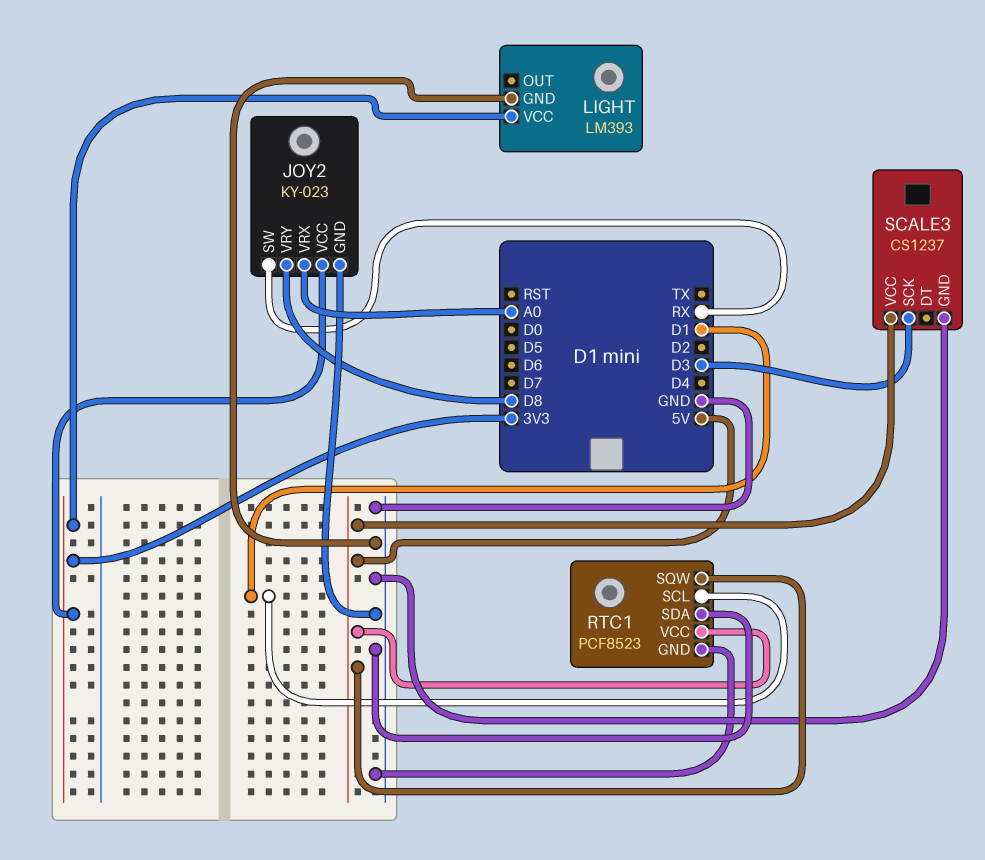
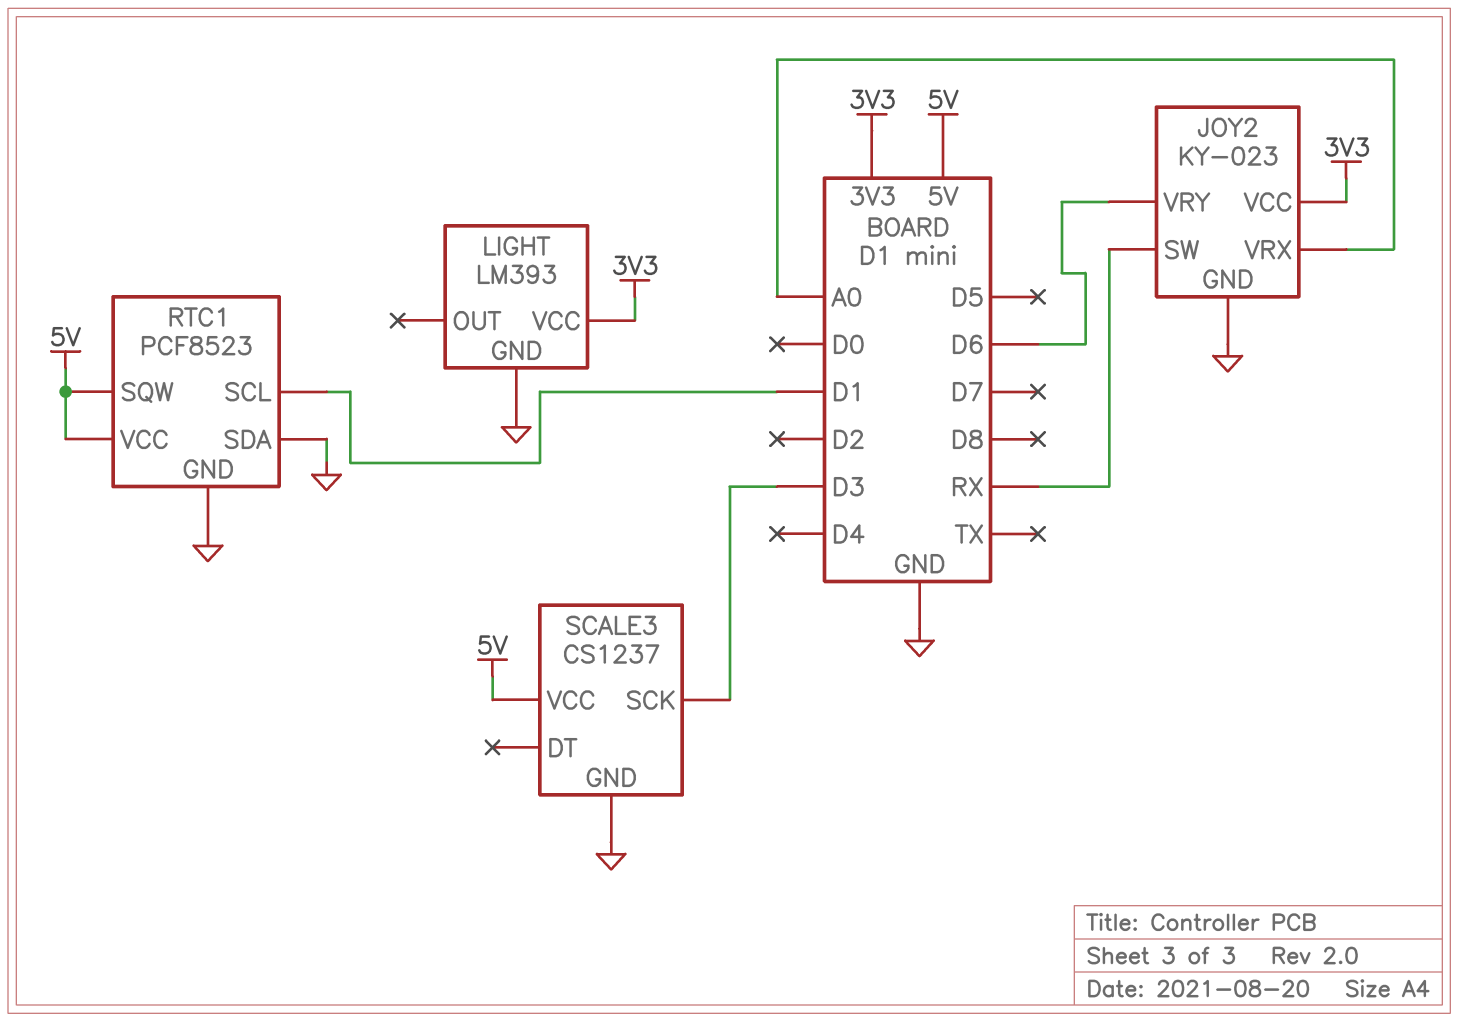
JOY2 pin VRY: D8 -> D6

